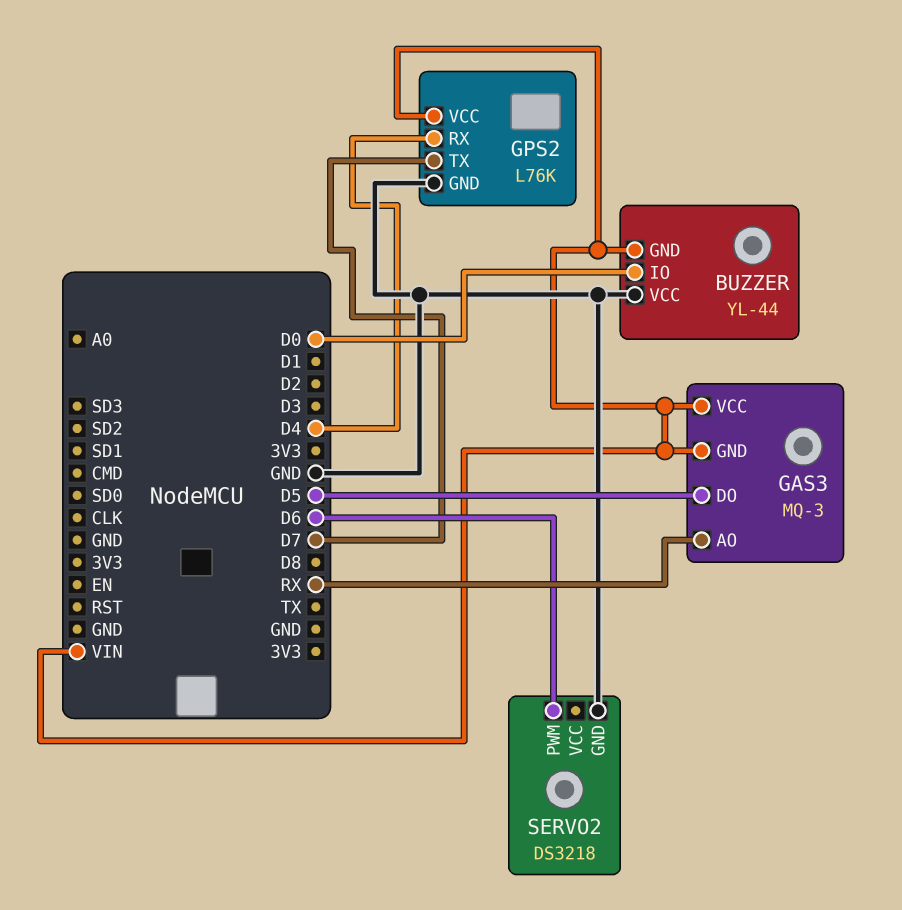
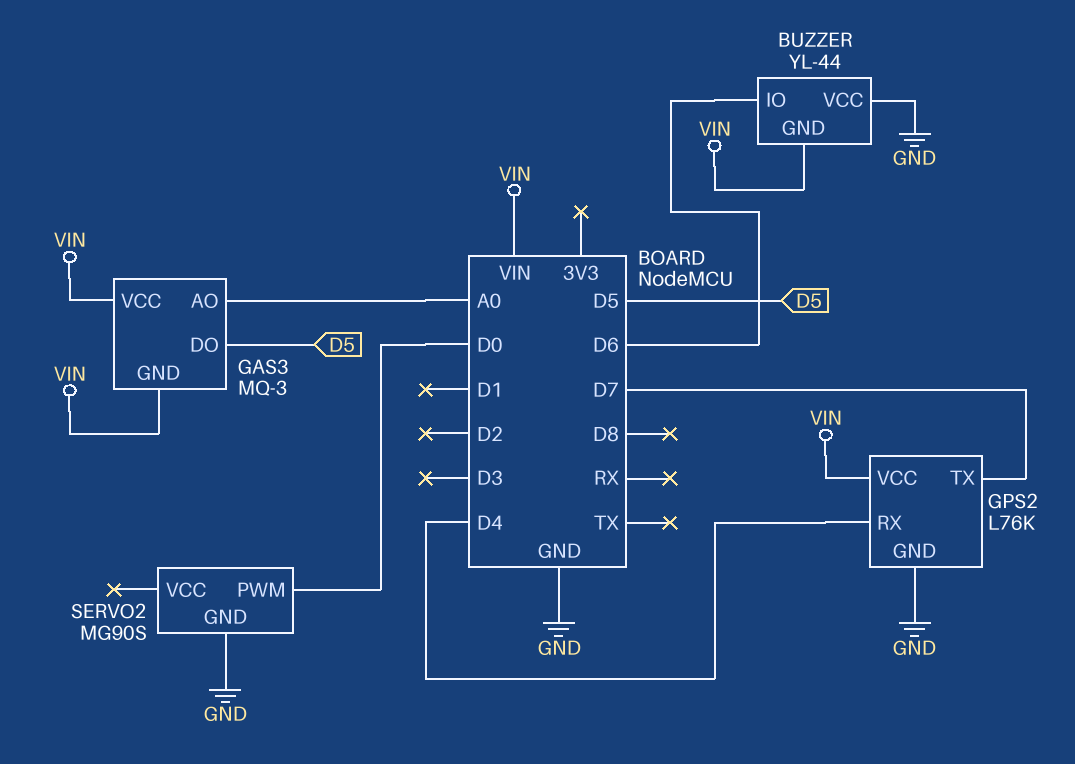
BUZZER pin IO: D0 -> D6
GAS3 pin AO: RX -> A0
SERVO2: DS3218 -> MG90S
SERVO2 pin PWM: D6 -> D0

